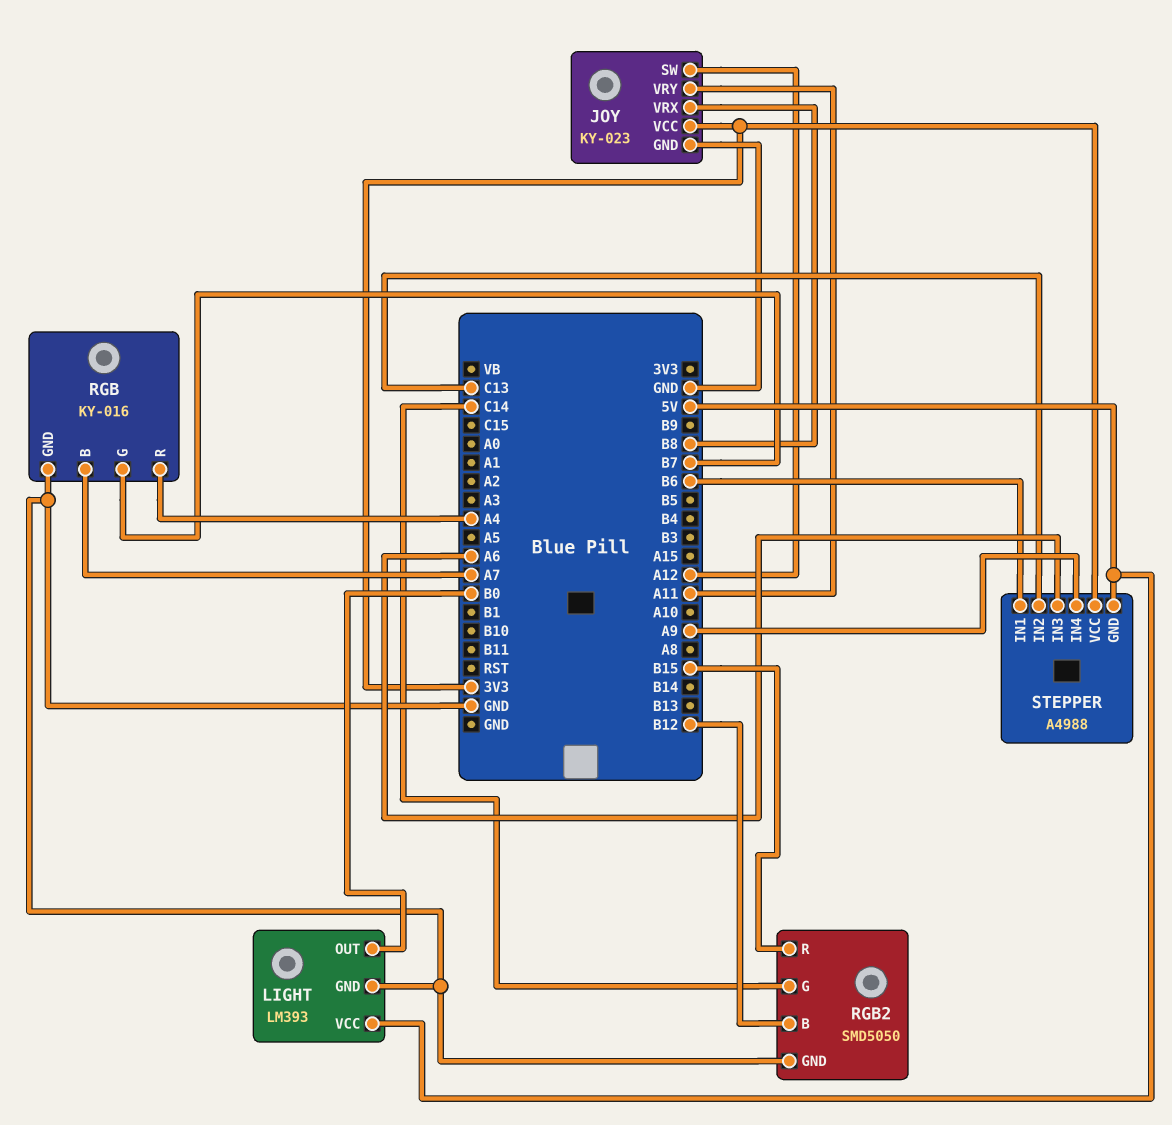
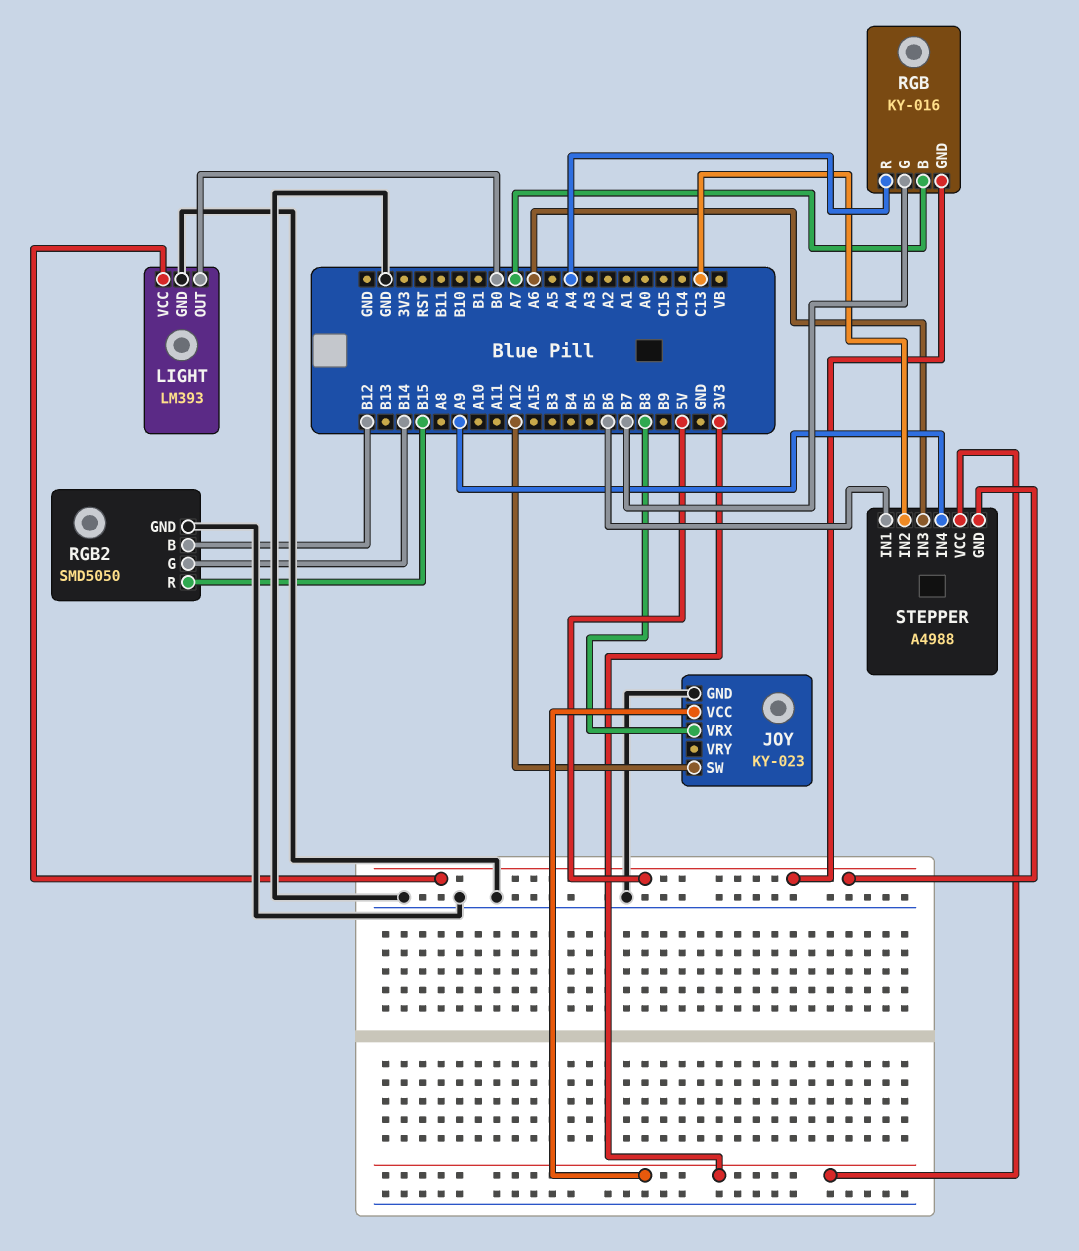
JOY pin VRY: A11 -> none
RGB pin GND: GND -> 5V
RGB2 pin G: C14 -> B14

